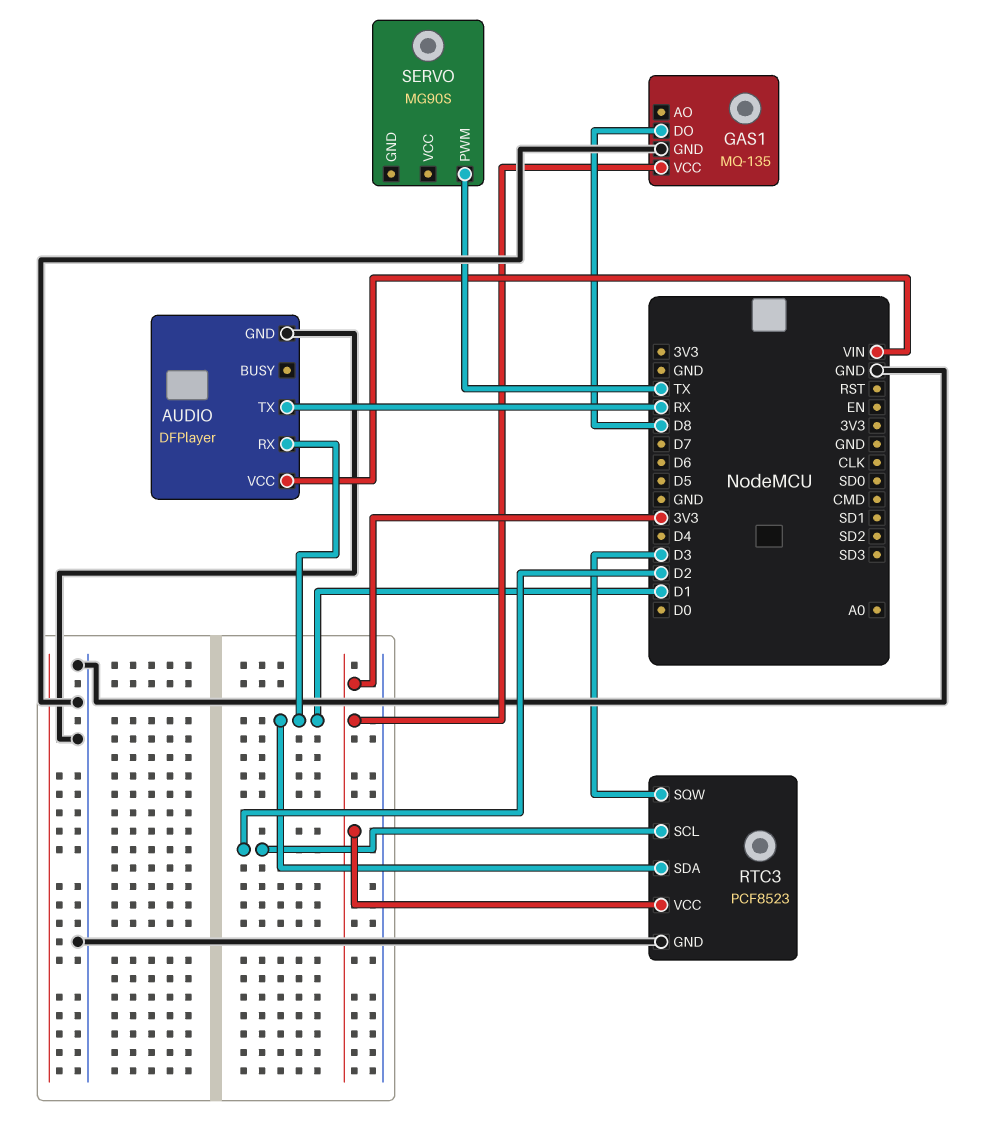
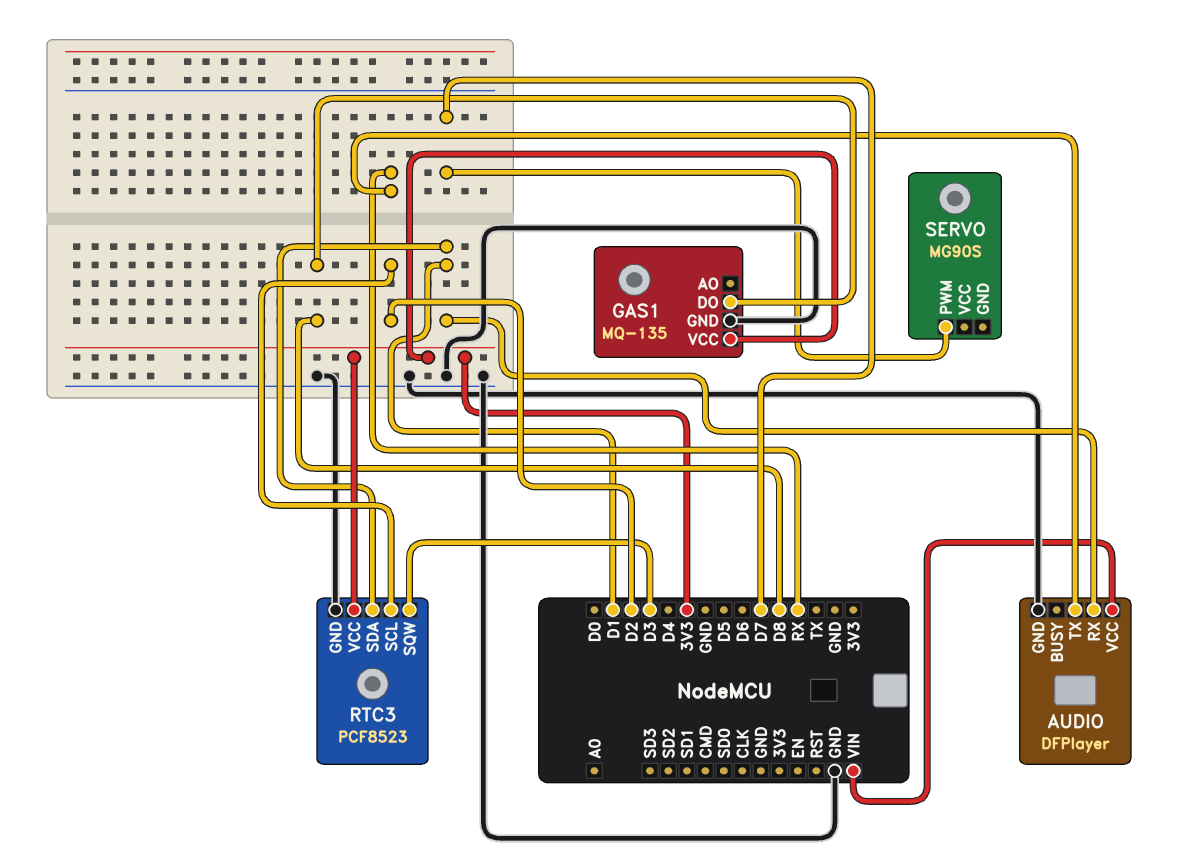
SERVO pin PWM: TX -> D7

